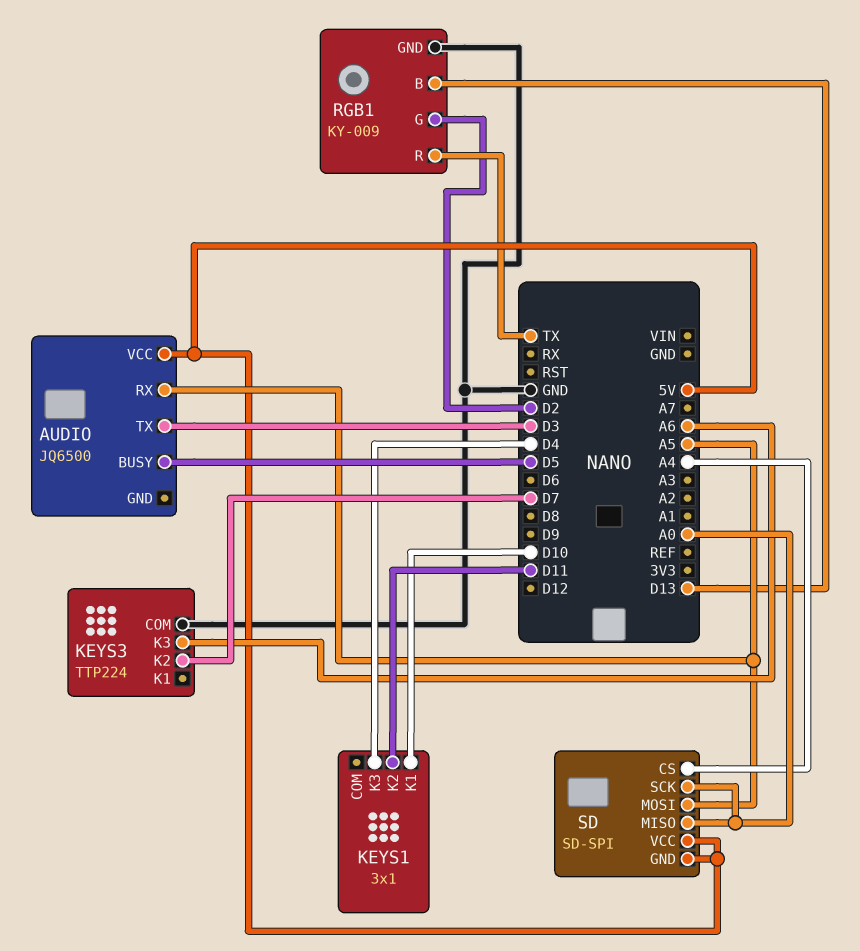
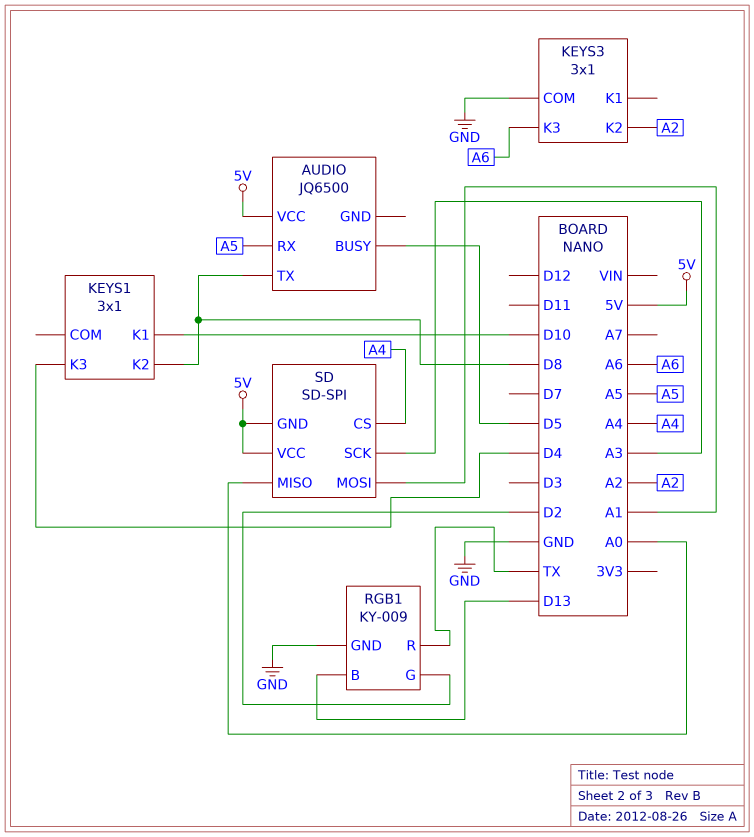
AUDIO pin TX: D3 -> D8
KEYS1 pin K2: D11 -> D8
KEYS3: TTP224 -> 3x1
KEYS3 pin K2: D7 -> A2
SD pin MOSI: A5 -> A1
SD pin SCK: A0 -> A3

